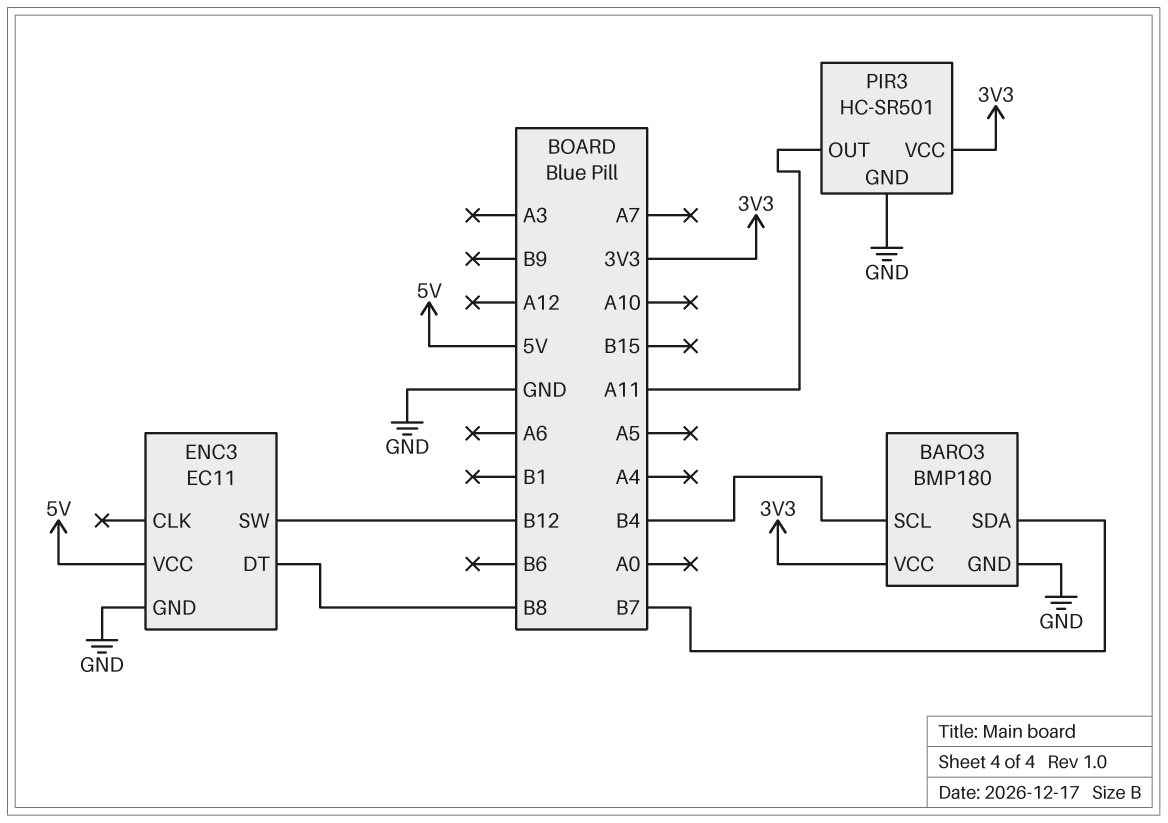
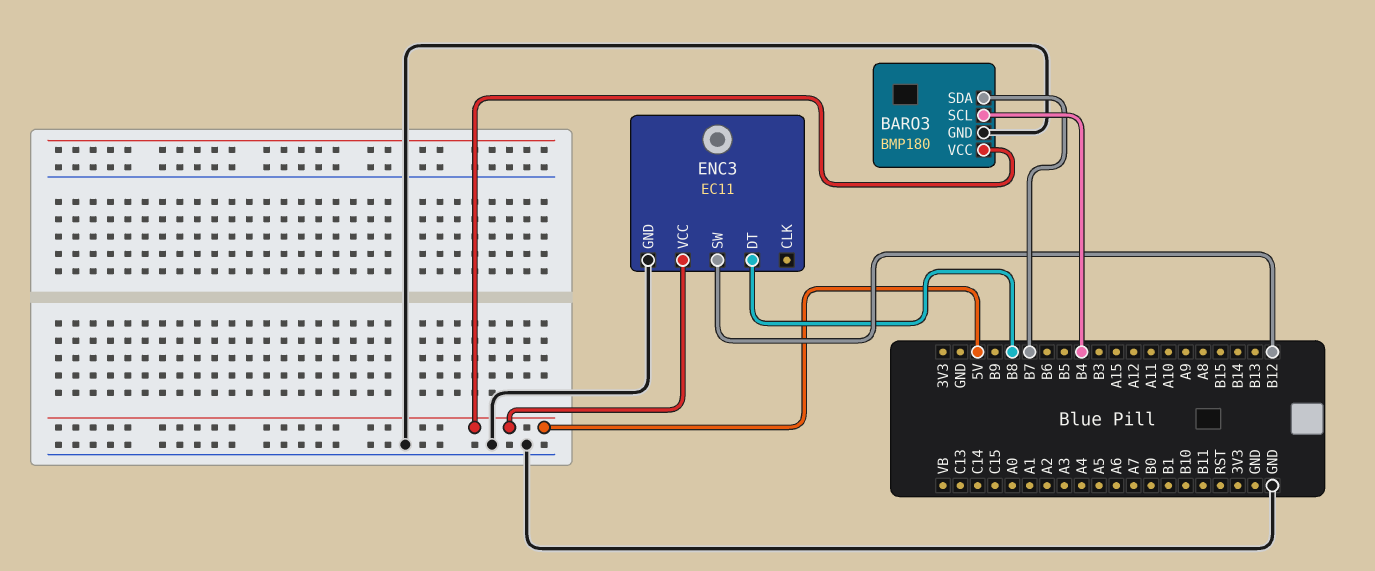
BARO3 pin VCC: 3V3 -> 5V
PIR3: HC-SR501 -> none
PIR3 pin GND: GND -> none
PIR3 pin OUT: A11 -> none
PIR3 pin VCC: 3V3 -> none

